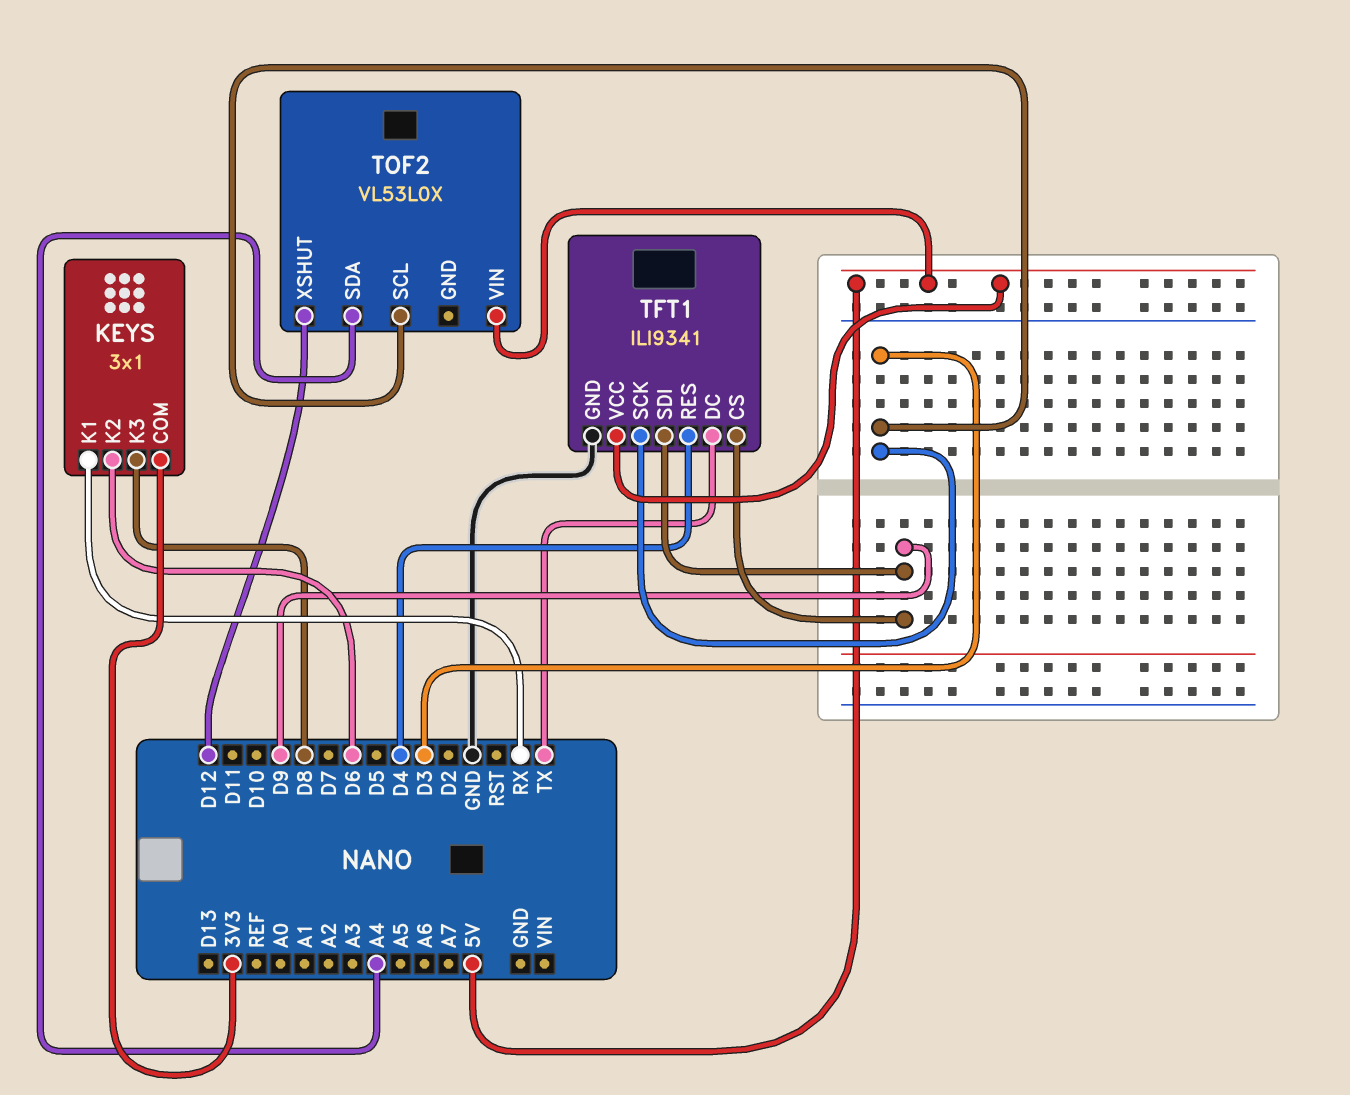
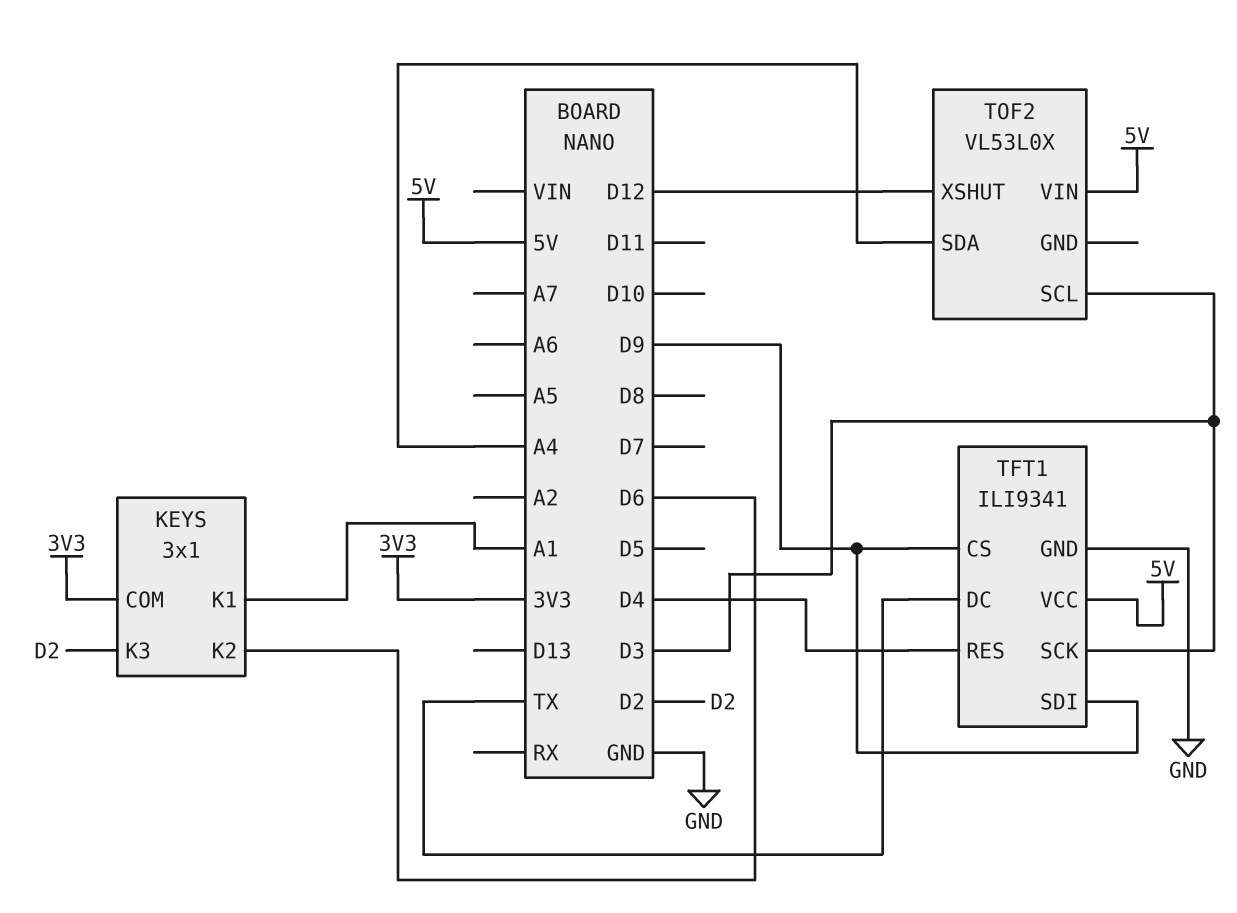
KEYS pin K1: RX -> A1
KEYS pin K3: D8 -> D2

